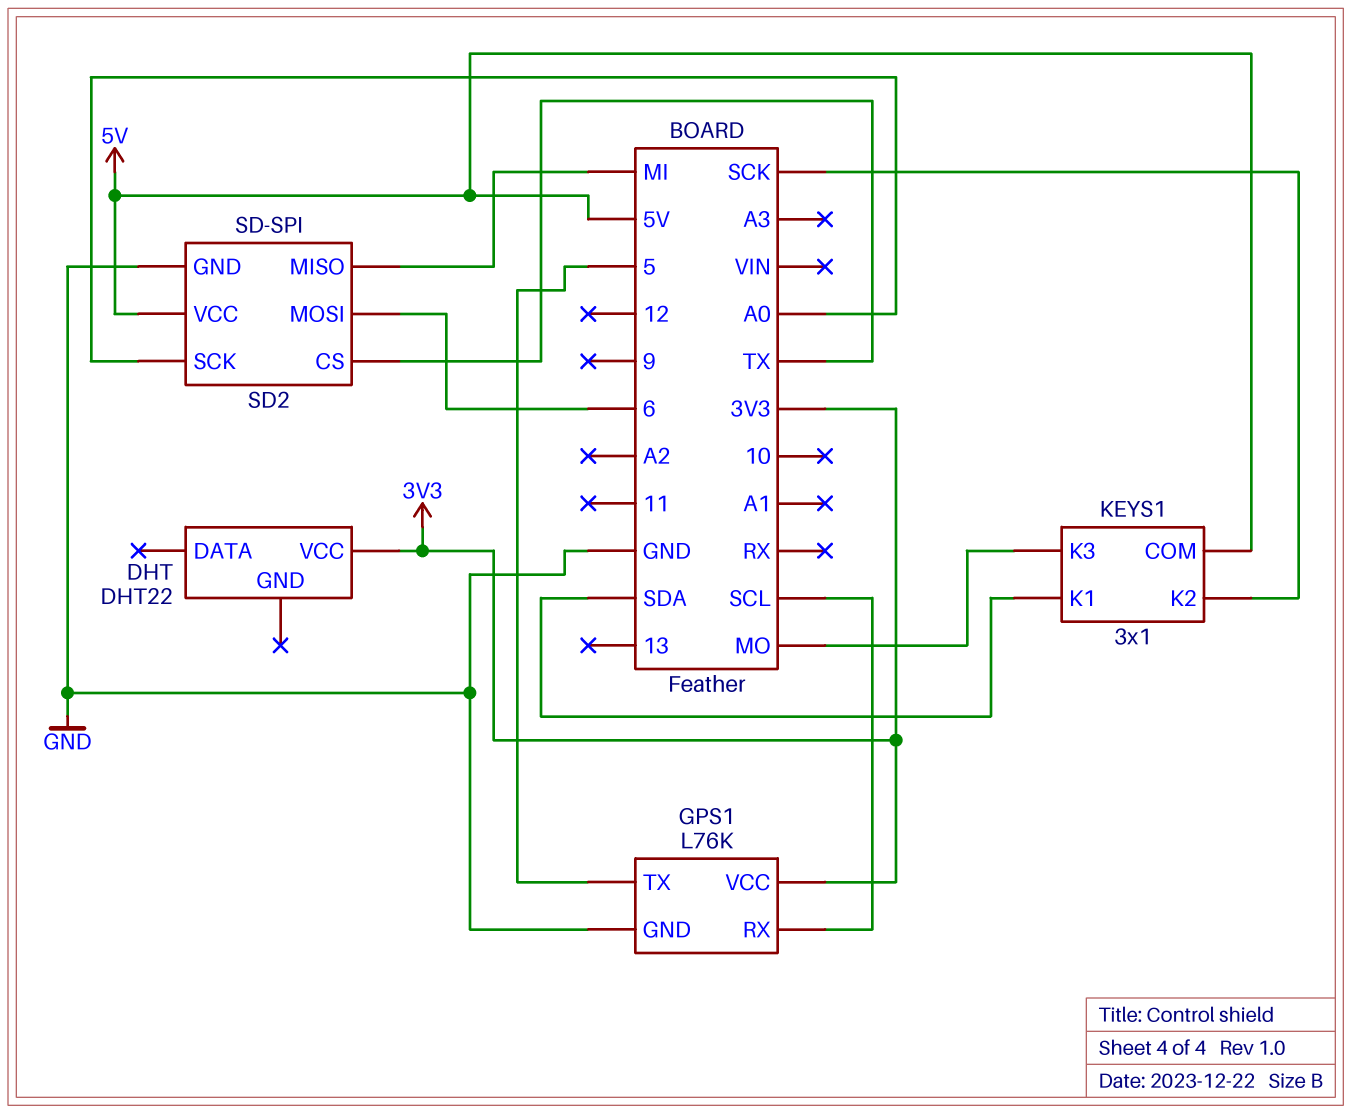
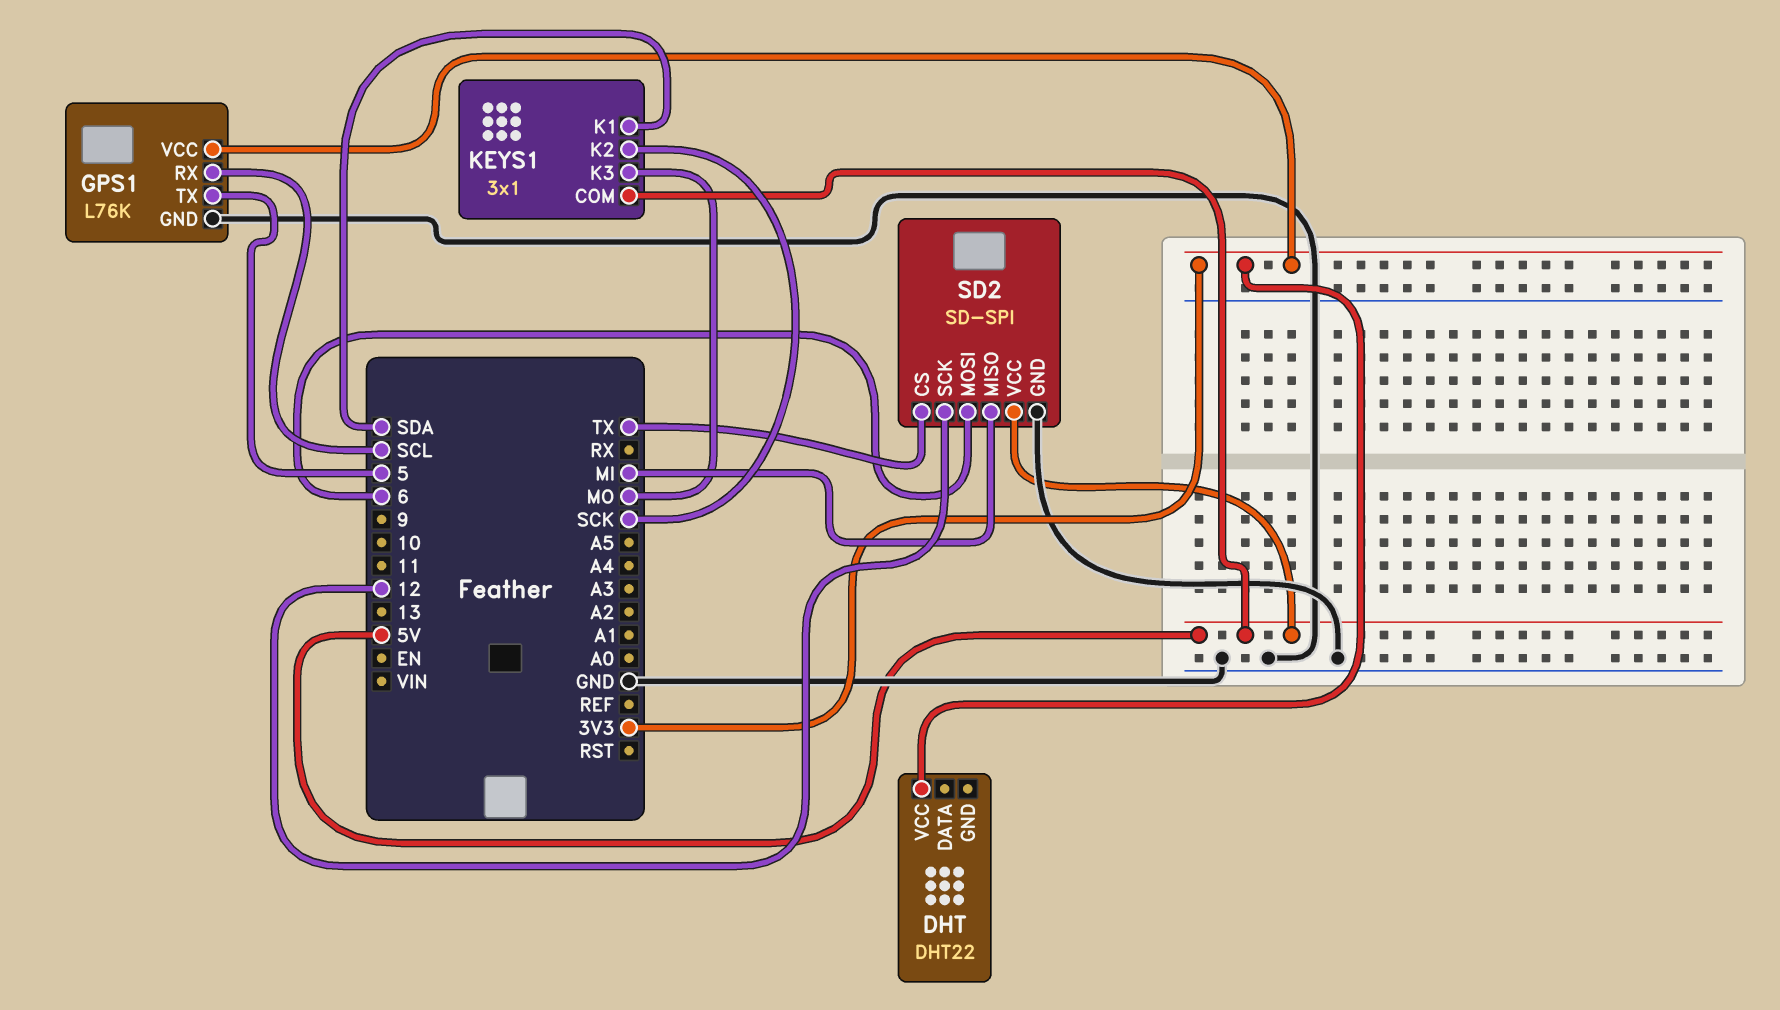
SD2 pin SCK: A0 -> 12

